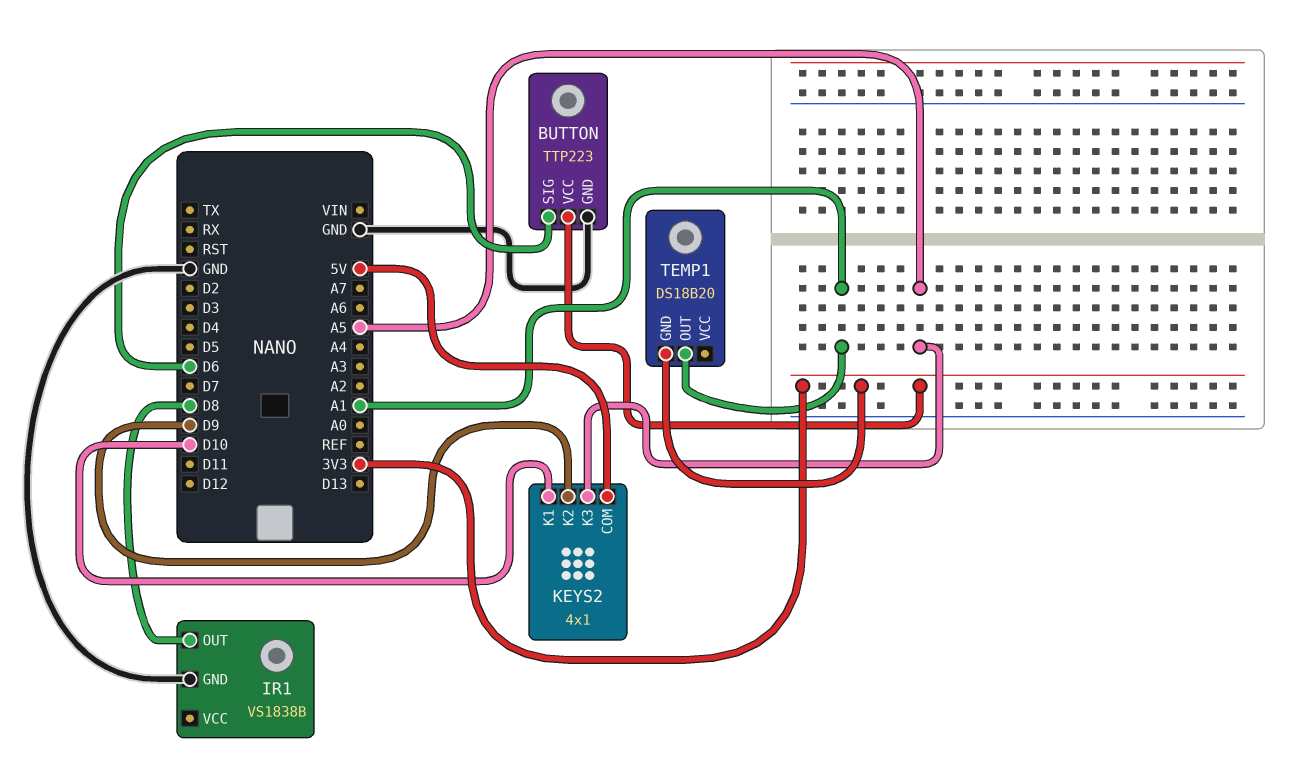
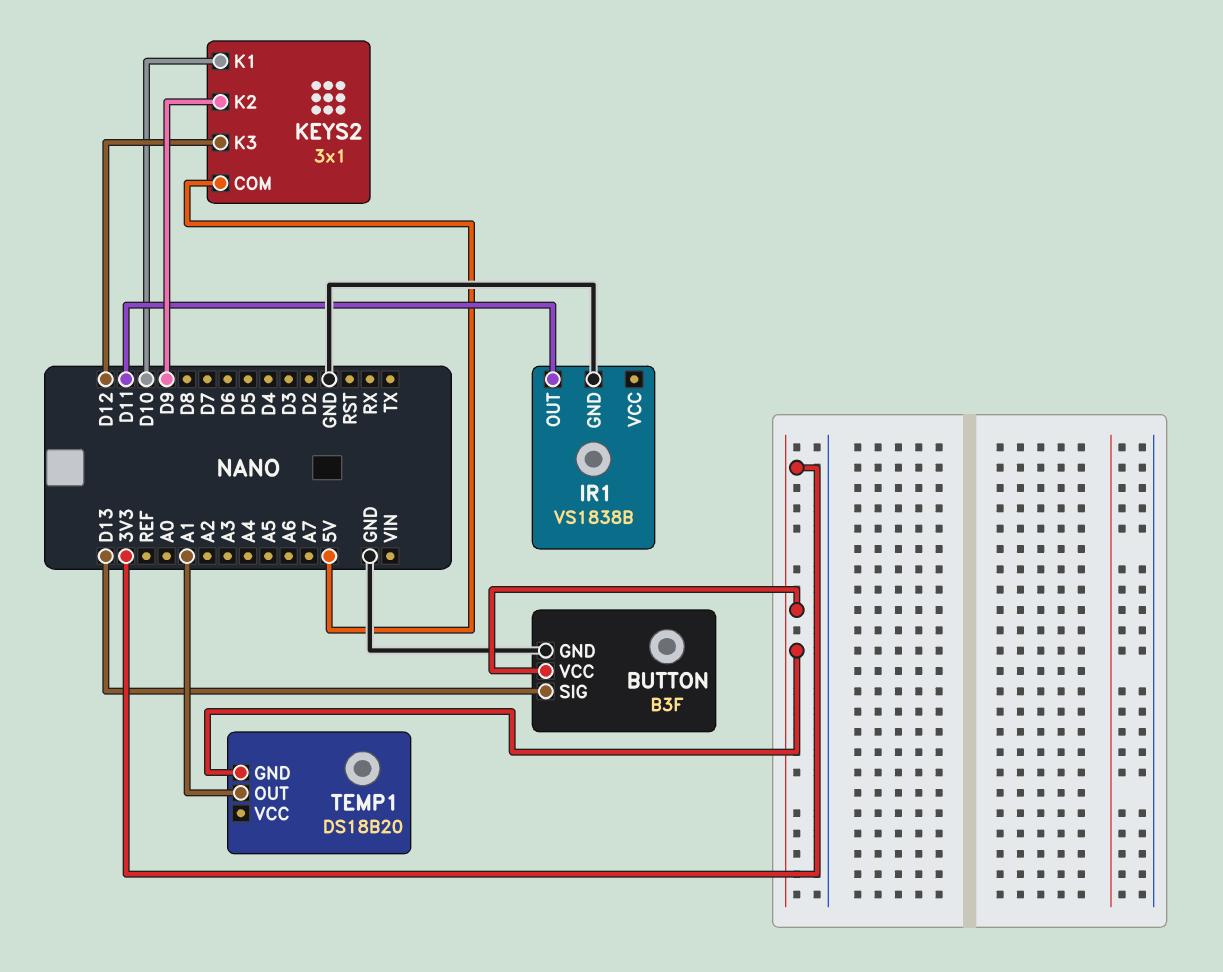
BUTTON: TTP223 -> B3F
BUTTON pin SIG: D6 -> D13
IR1 pin OUT: D8 -> D11
KEYS2: 4x1 -> 3x1
KEYS2 pin K3: A5 -> D12

